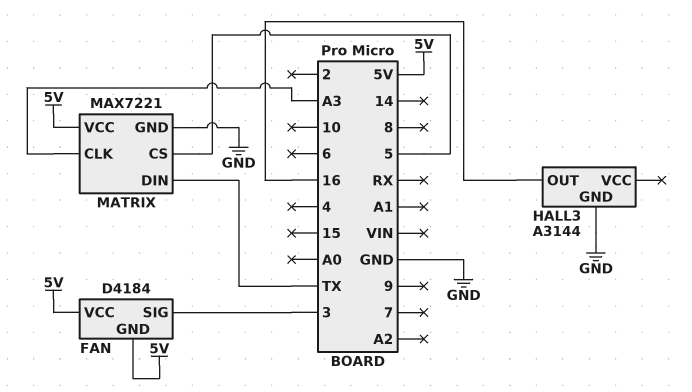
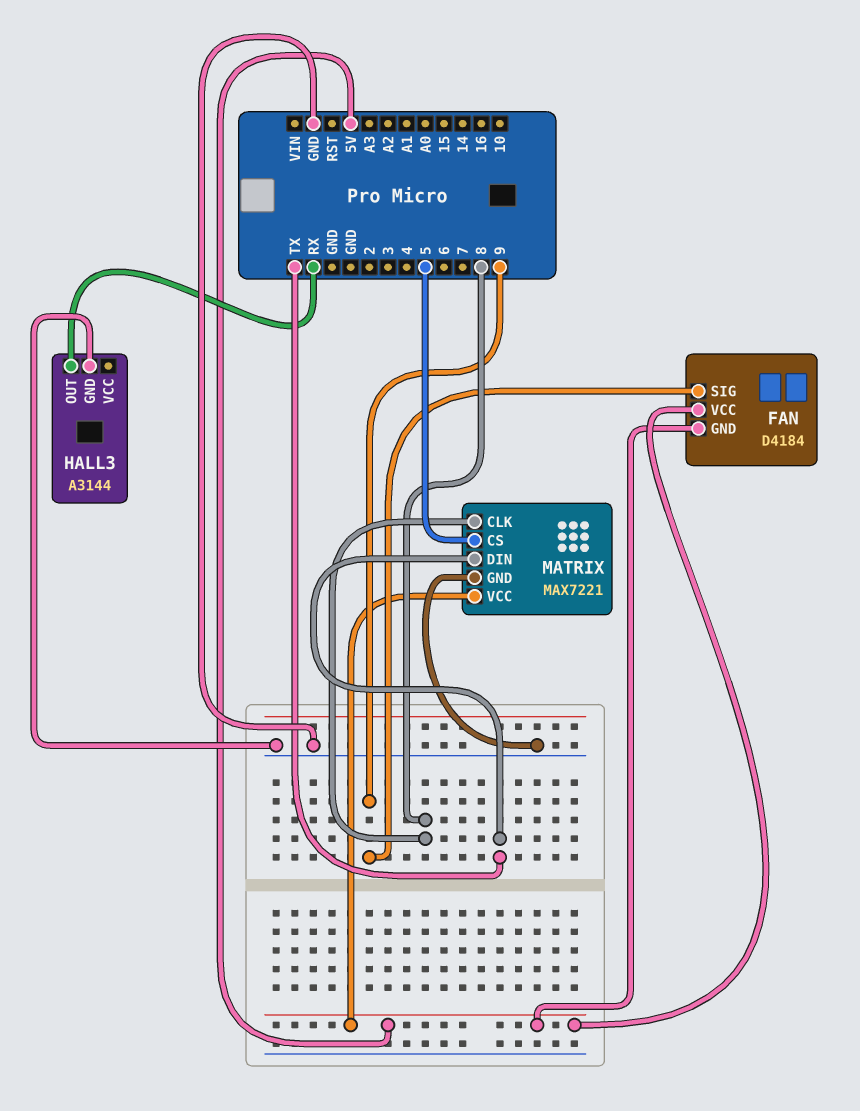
FAN pin SIG: 3 -> 9
HALL3 pin OUT: 16 -> RX
MATRIX pin CLK: A3 -> 8

